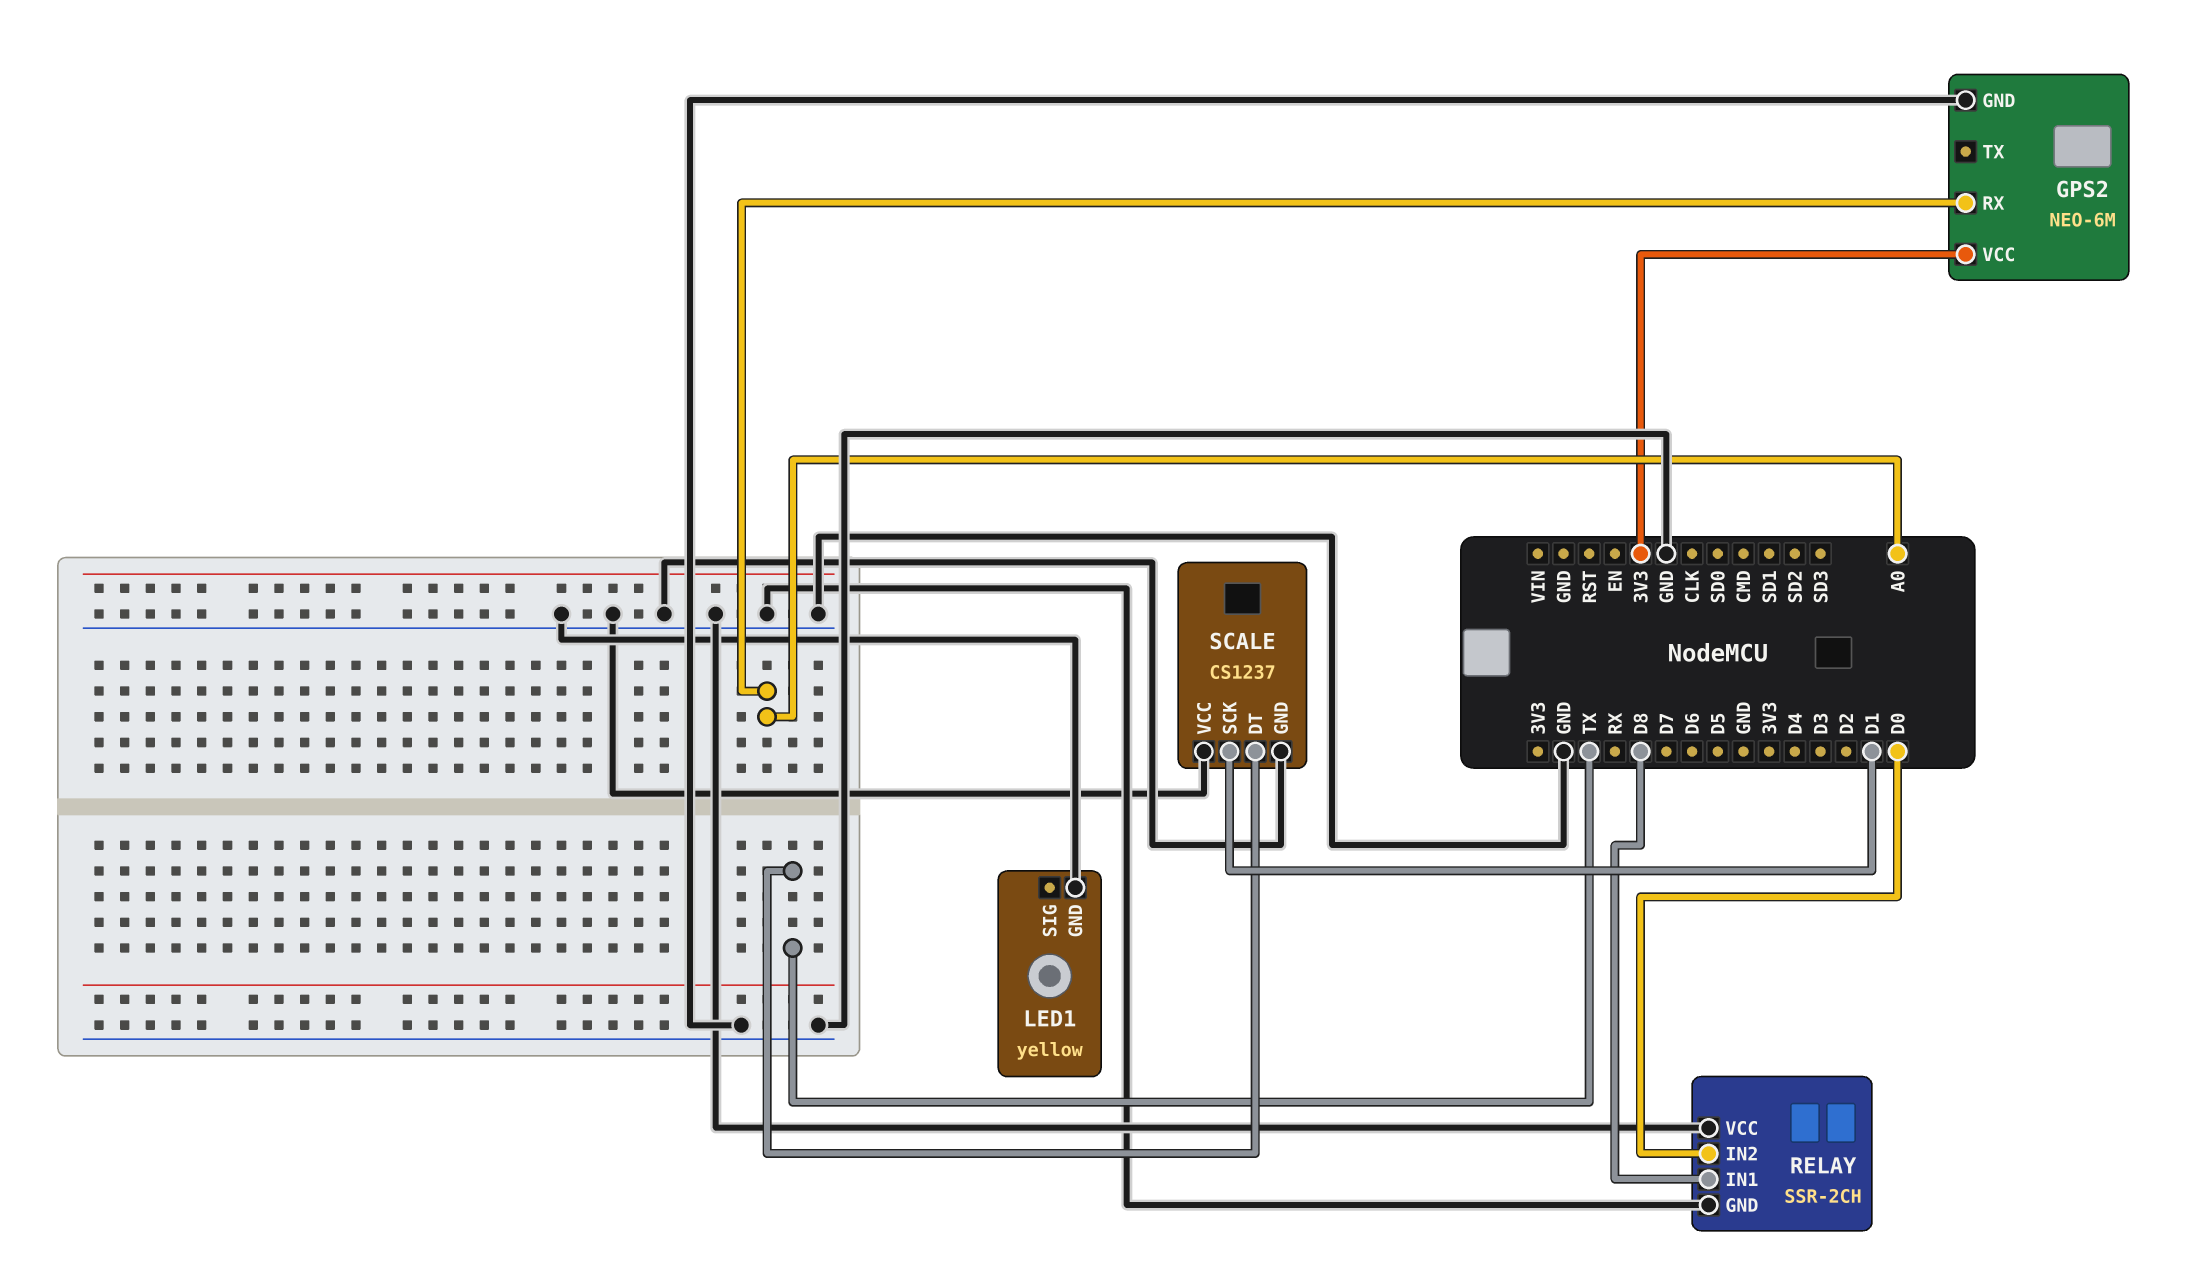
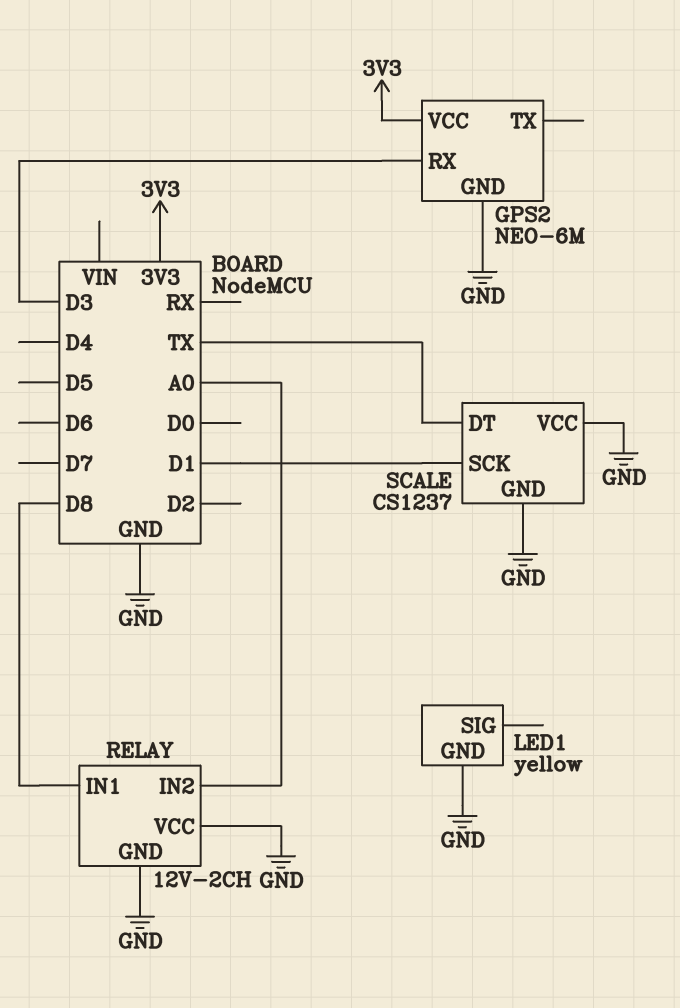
GPS2 pin RX: A0 -> D3
RELAY: SSR-2CH -> 12V-2CH
RELAY pin IN2: D0 -> A0

